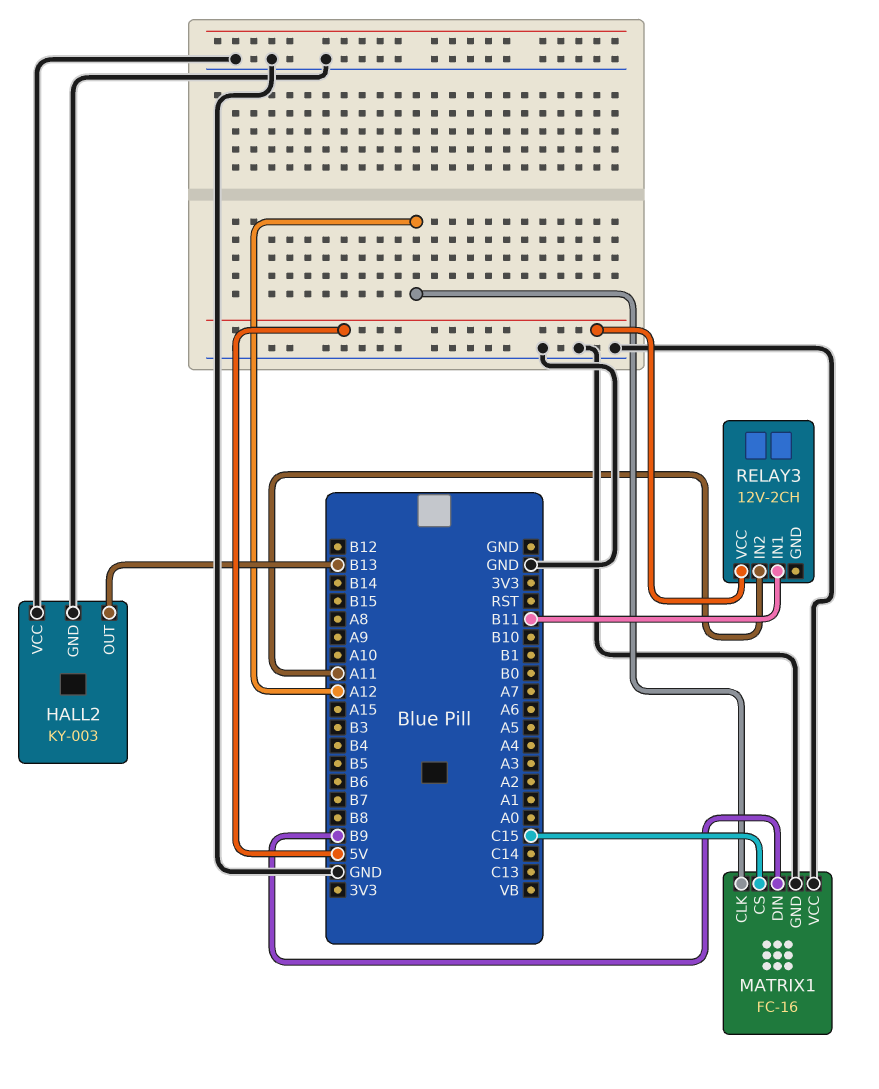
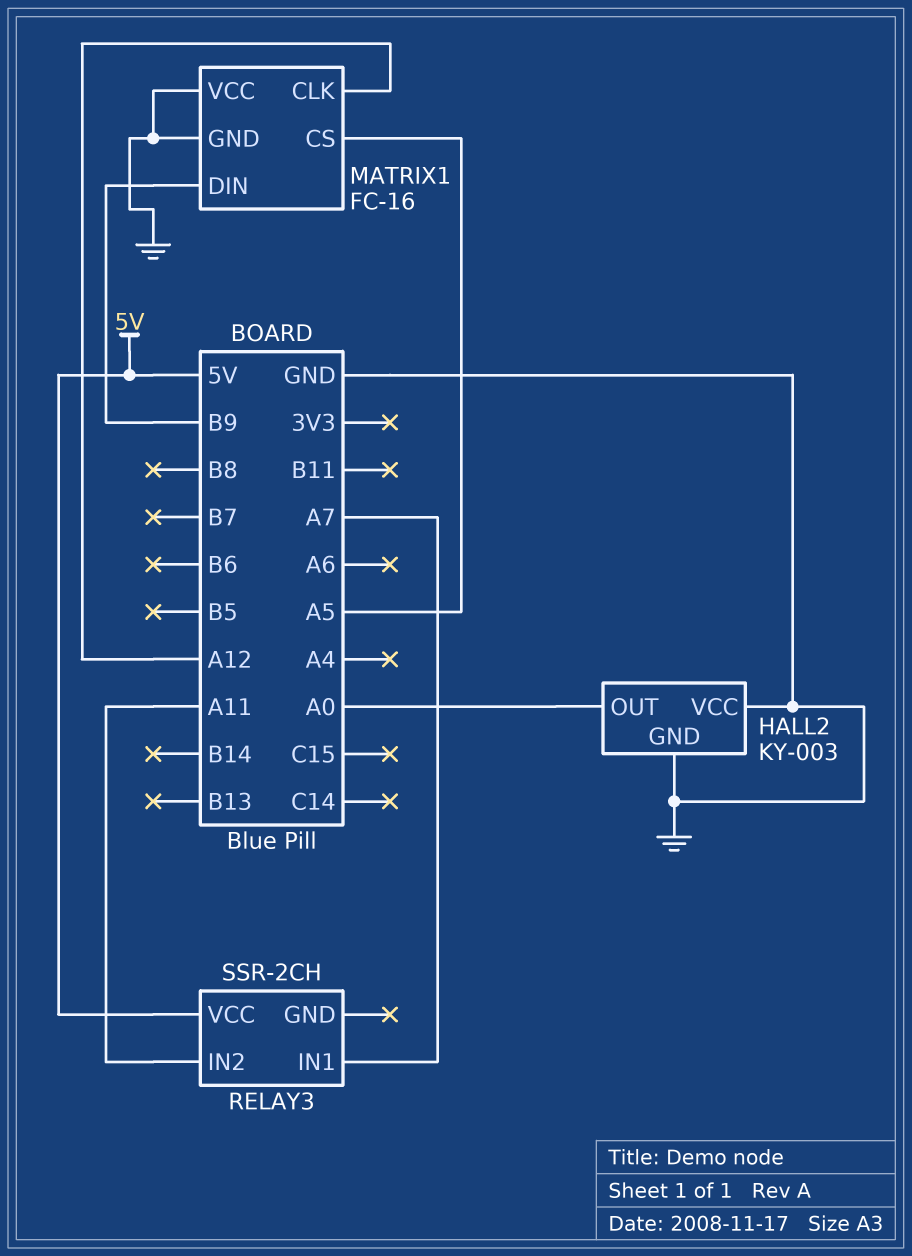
HALL2 pin OUT: B13 -> A0
MATRIX1 pin CS: C15 -> A5
RELAY3: 12V-2CH -> SSR-2CH
RELAY3 pin IN1: B11 -> A7

